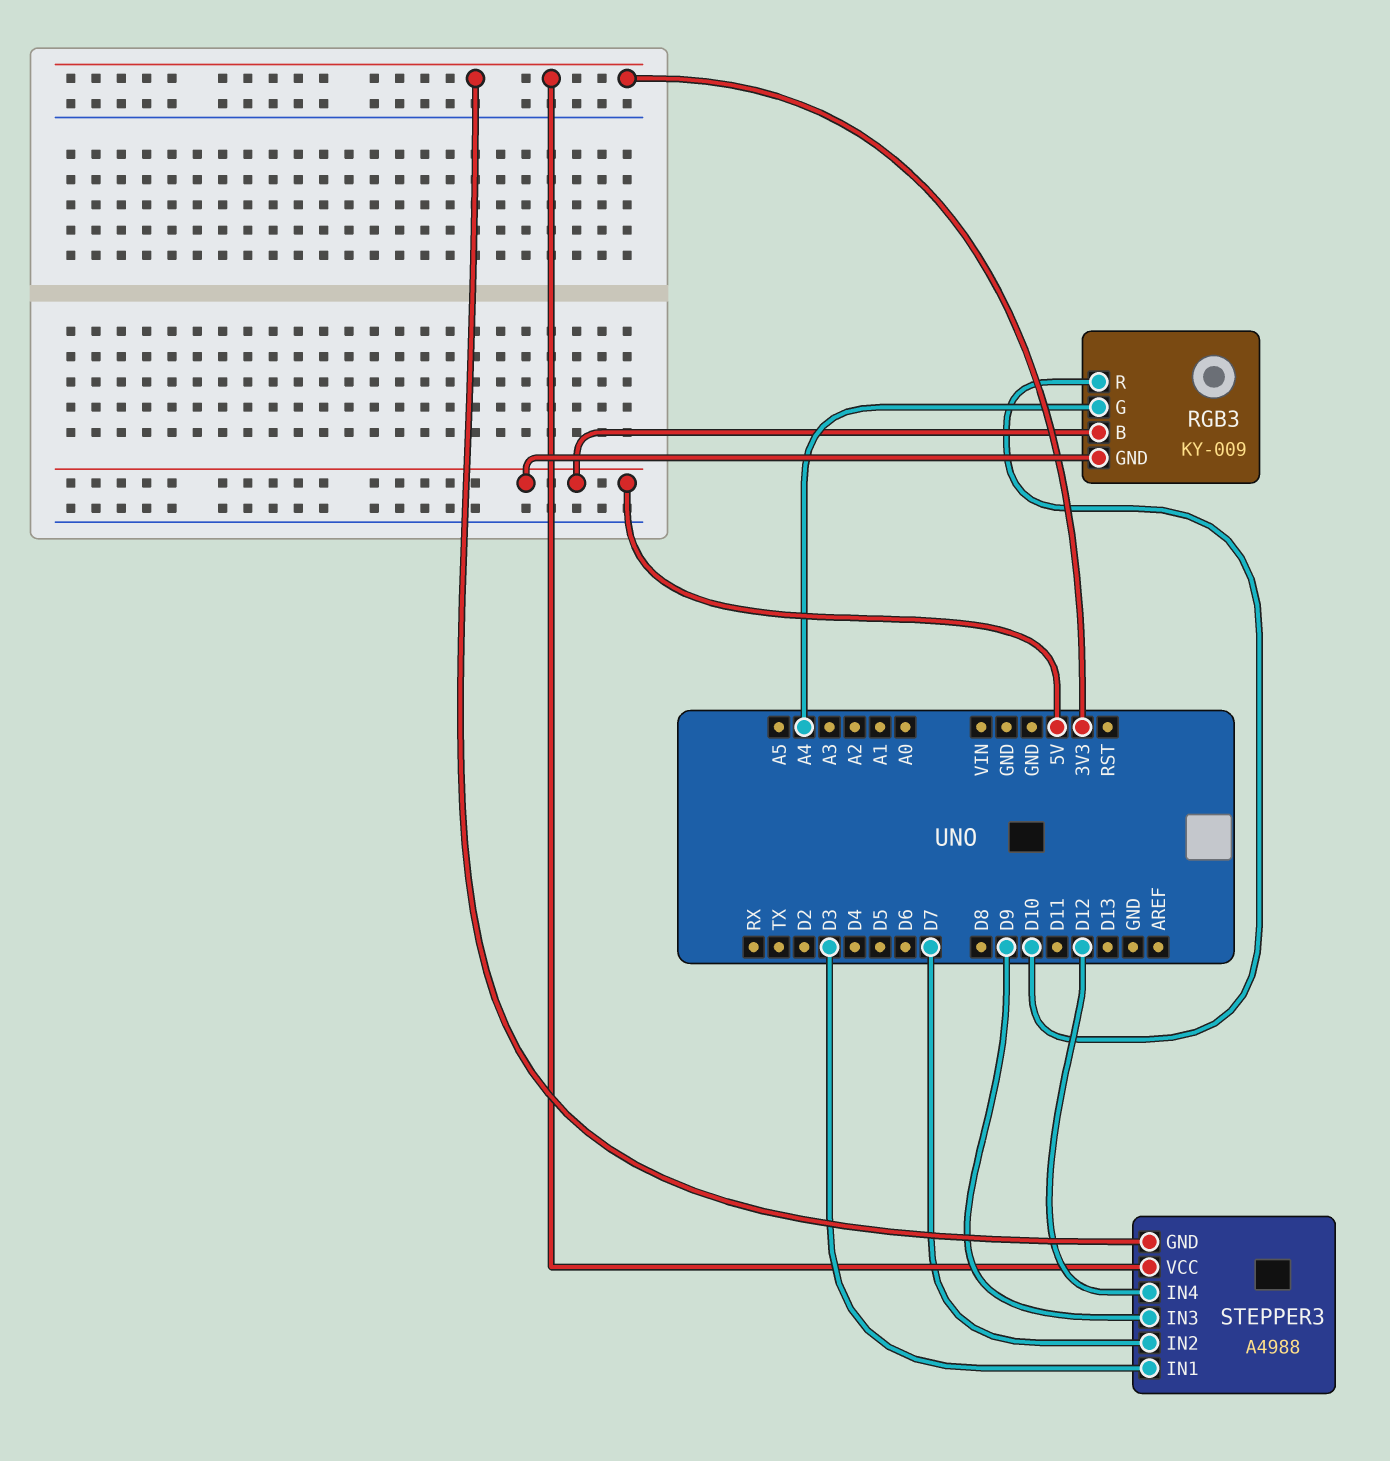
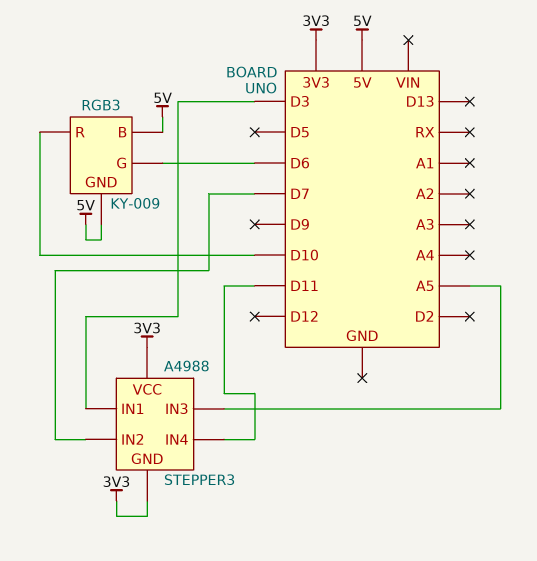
RGB3 pin G: A4 -> D6
STEPPER3 pin IN3: D9 -> A5
STEPPER3 pin IN4: D12 -> D11

